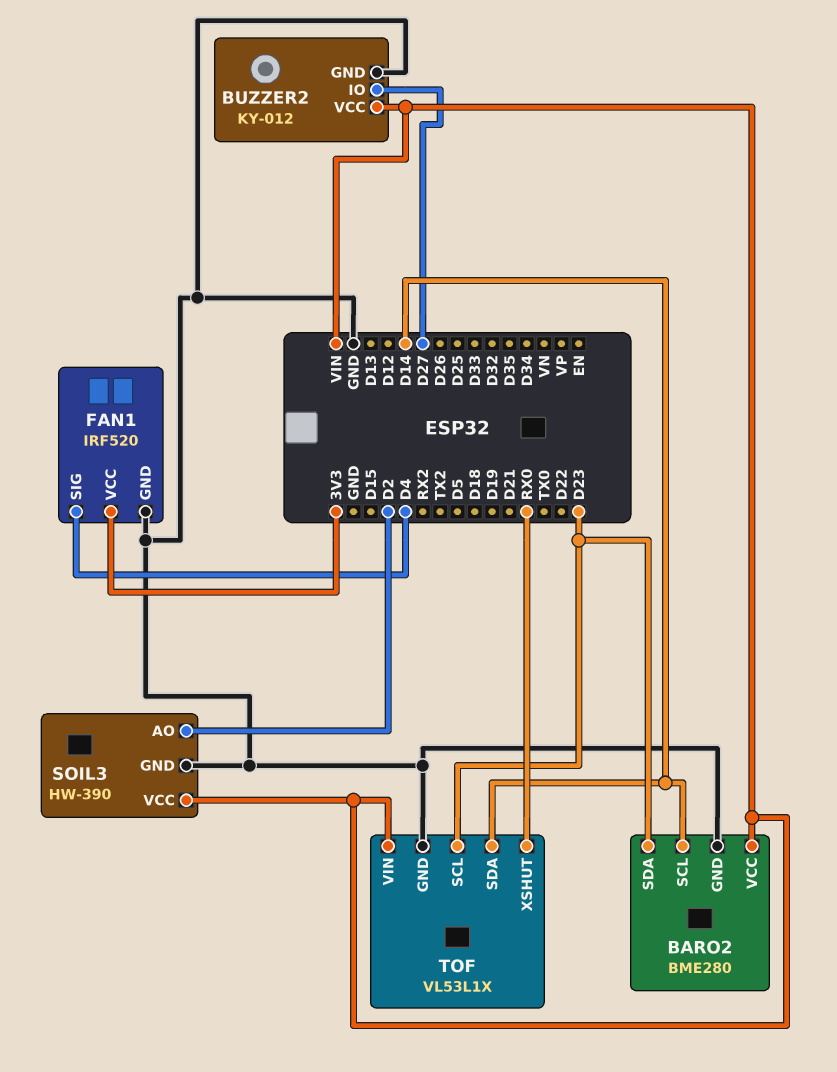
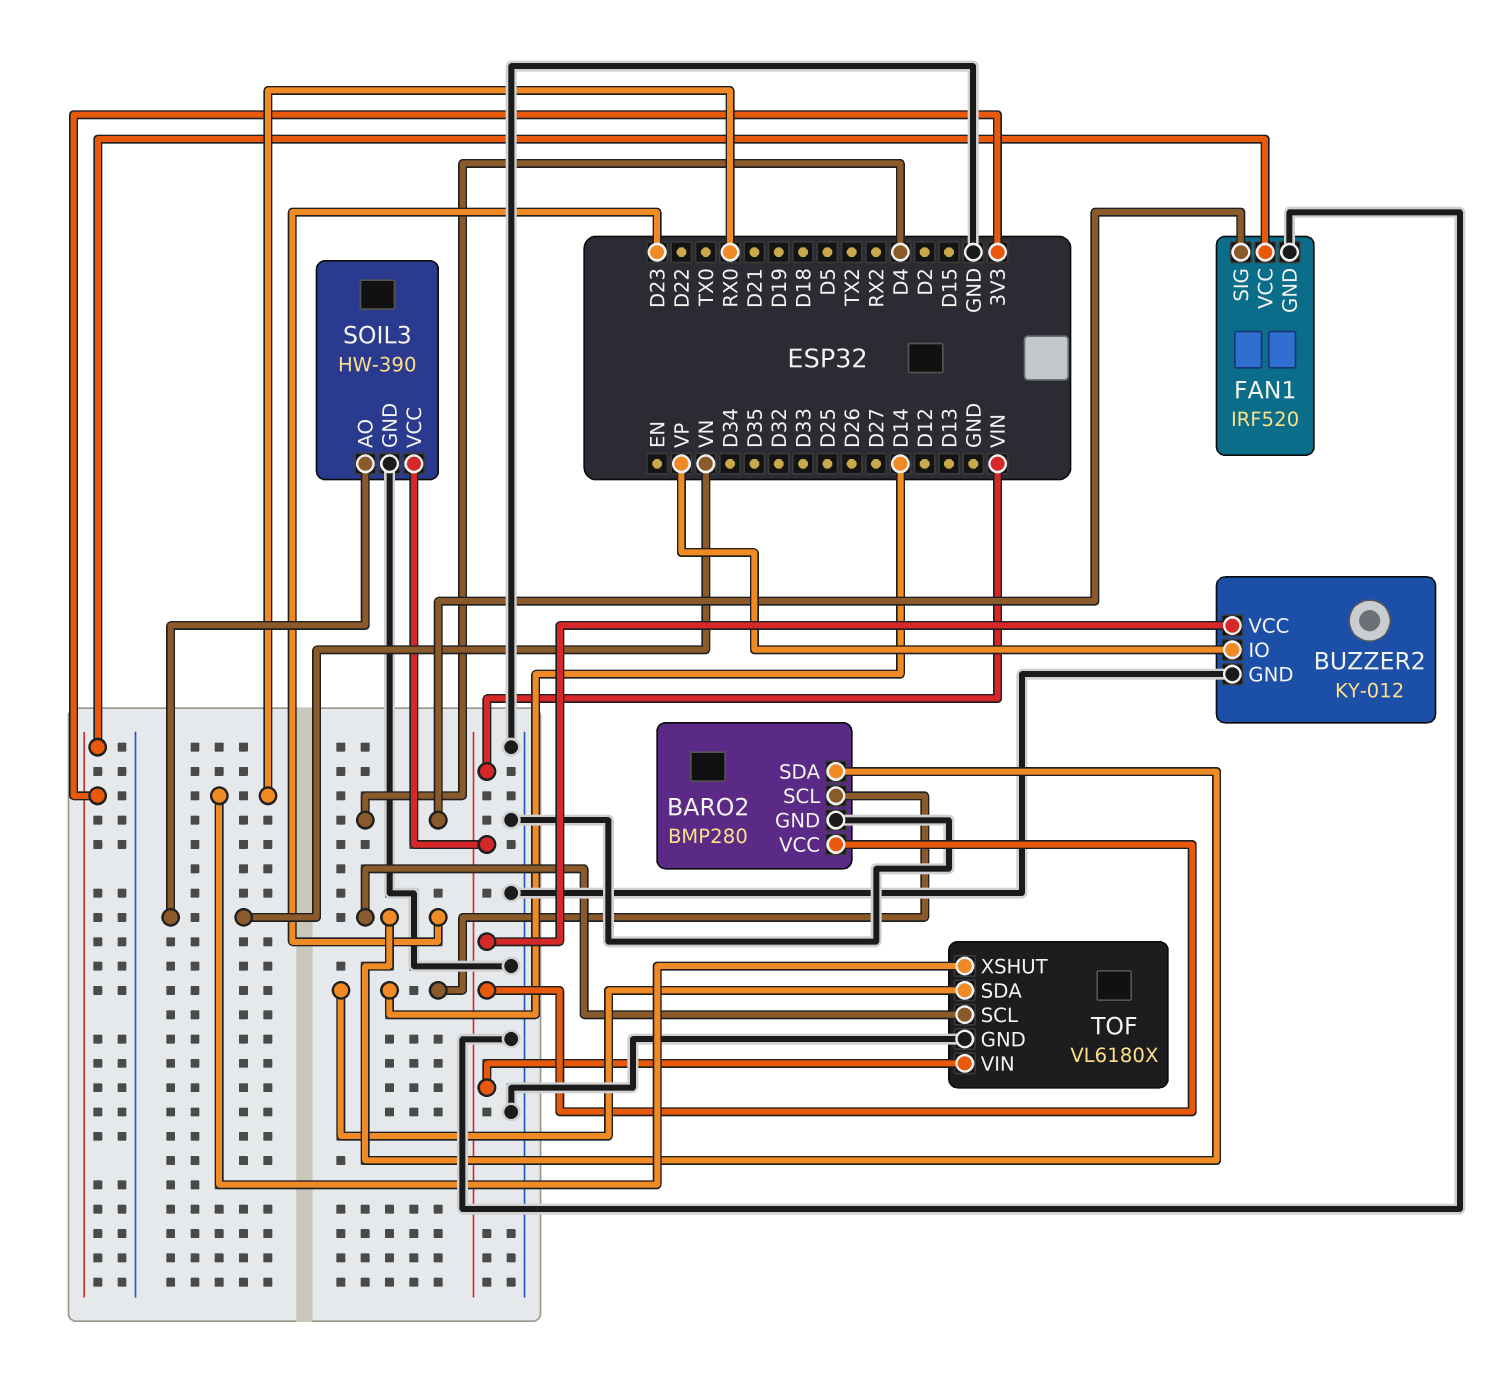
BARO2: BME280 -> BMP280
BUZZER2 pin IO: D27 -> VP
SOIL3 pin AO: D2 -> VN
TOF: VL53L1X -> VL6180X

